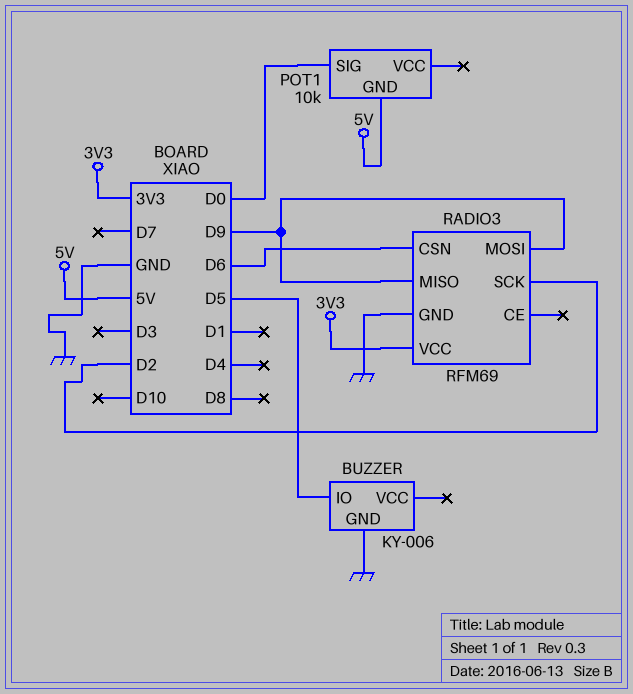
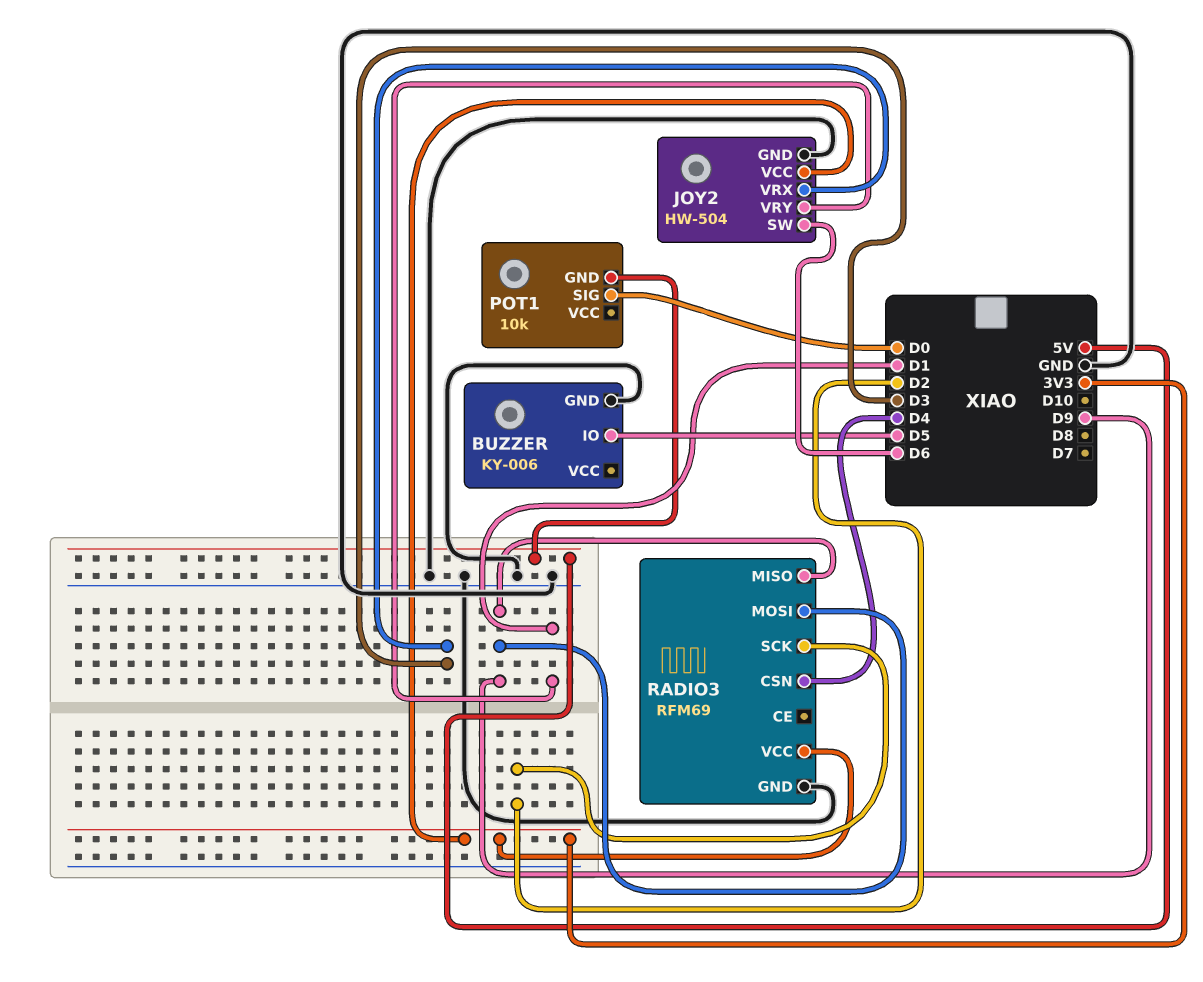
JOY2: none -> HW-504
JOY2 pin GND: none -> GND
JOY2 pin SW: none -> D6
JOY2 pin VCC: none -> 3V3
JOY2 pin VRX: none -> D3
JOY2 pin VRY: none -> D1
RADIO3 pin CSN: D6 -> D4

